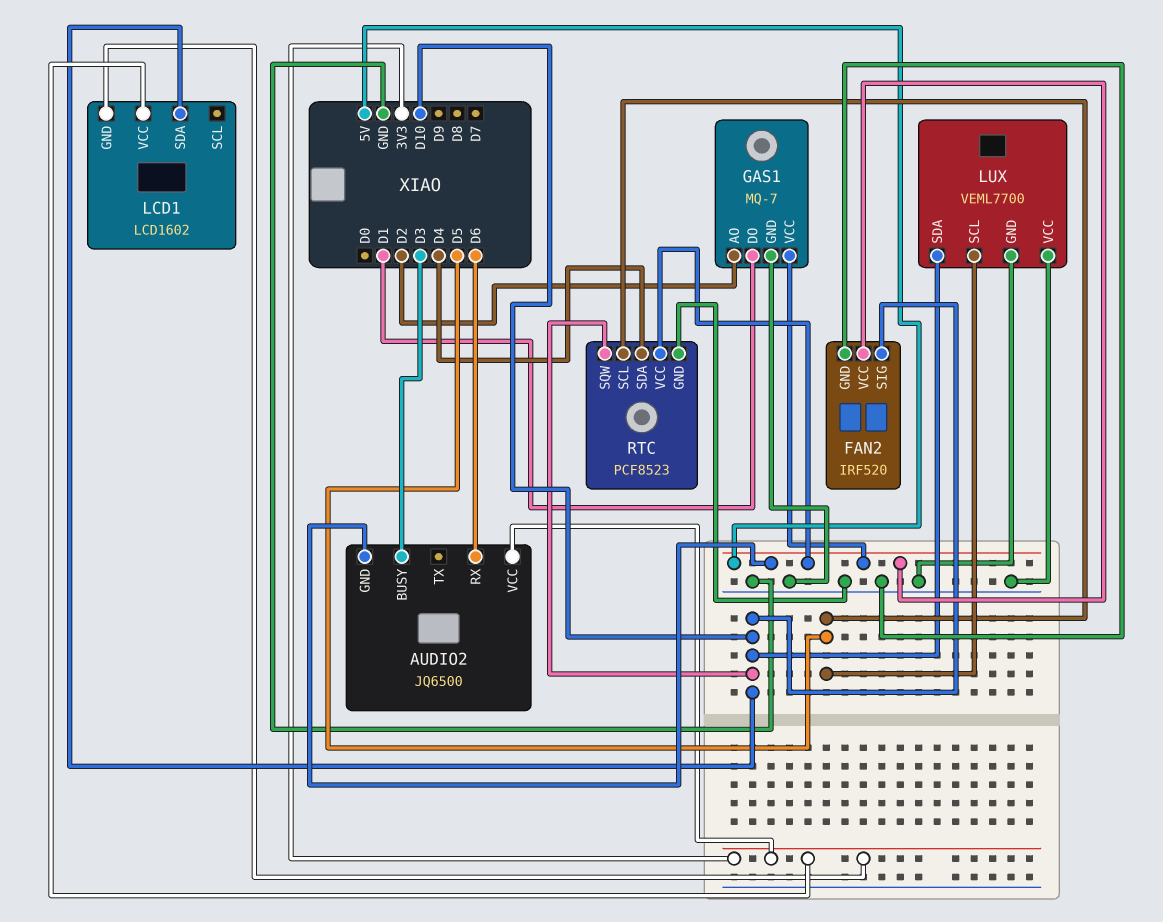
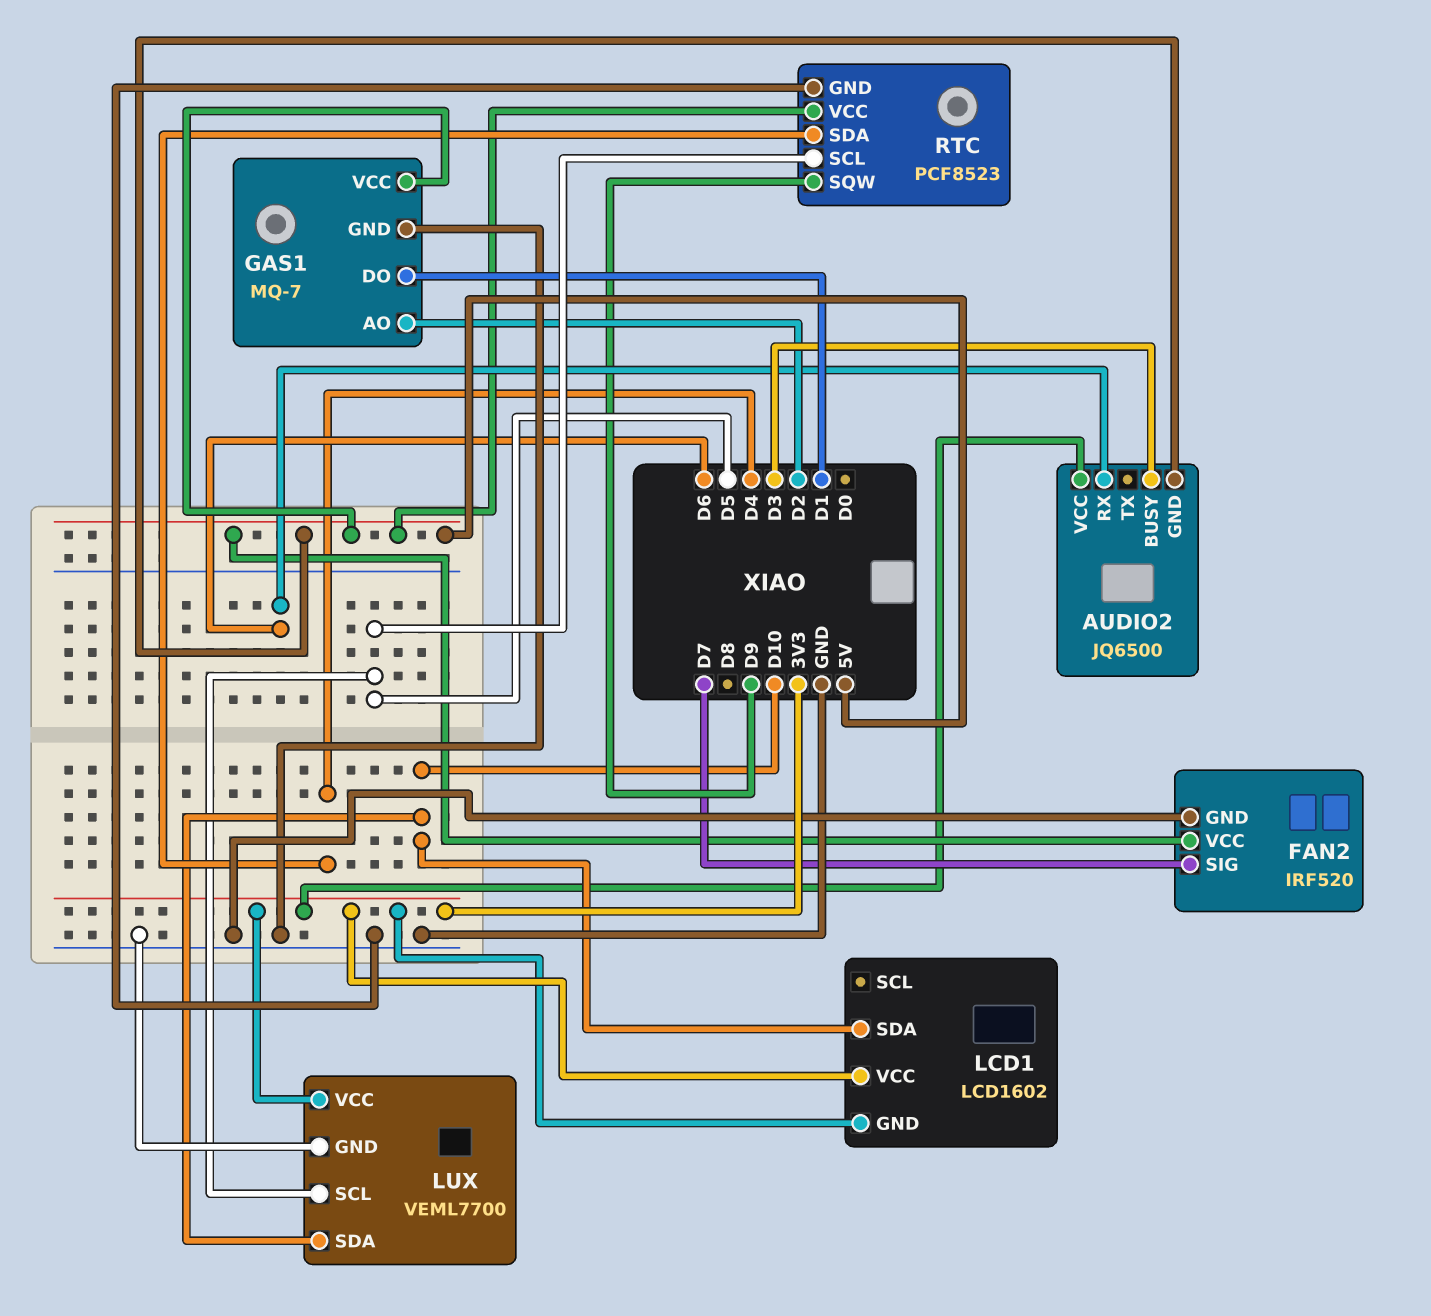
FAN2 pin SIG: D10 -> D7
LUX pin VCC: GND -> 3V3
RTC pin SQW: D10 -> D9

